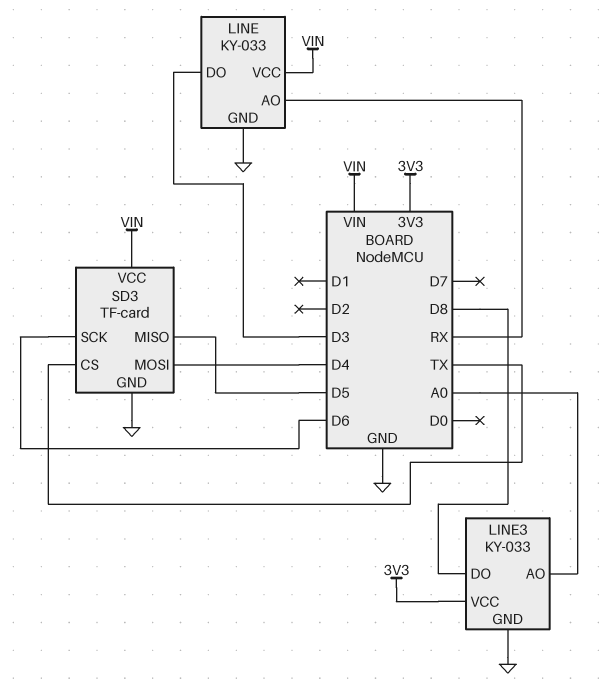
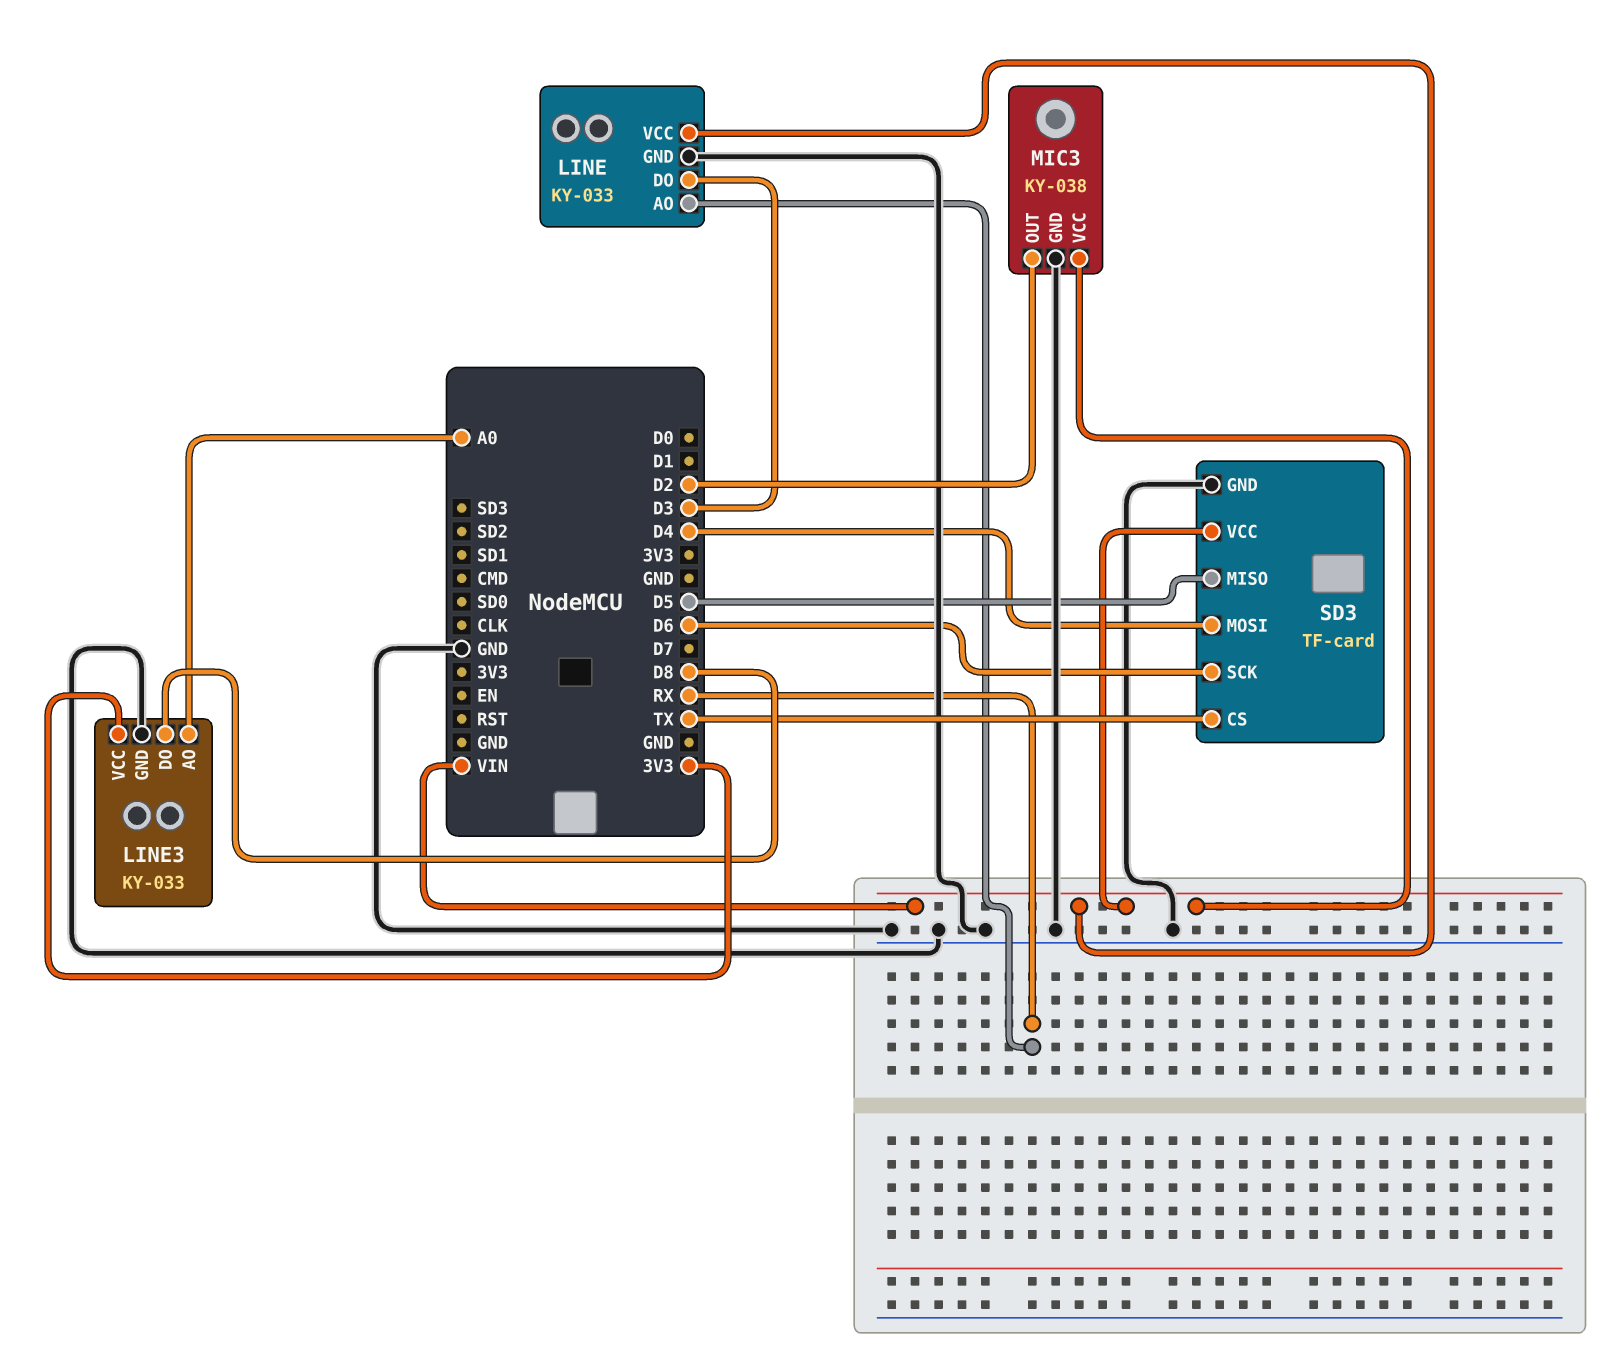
MIC3: none -> KY-038
MIC3 pin GND: none -> GND
MIC3 pin OUT: none -> D2
MIC3 pin VCC: none -> VIN

